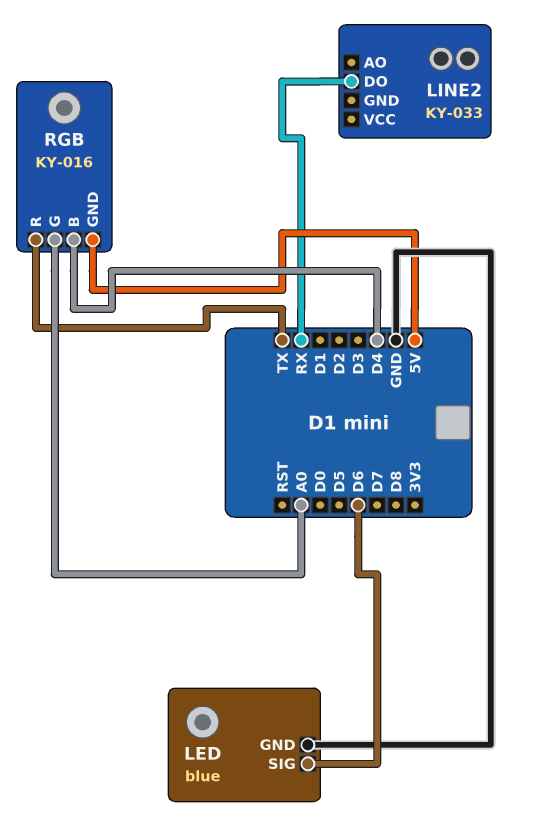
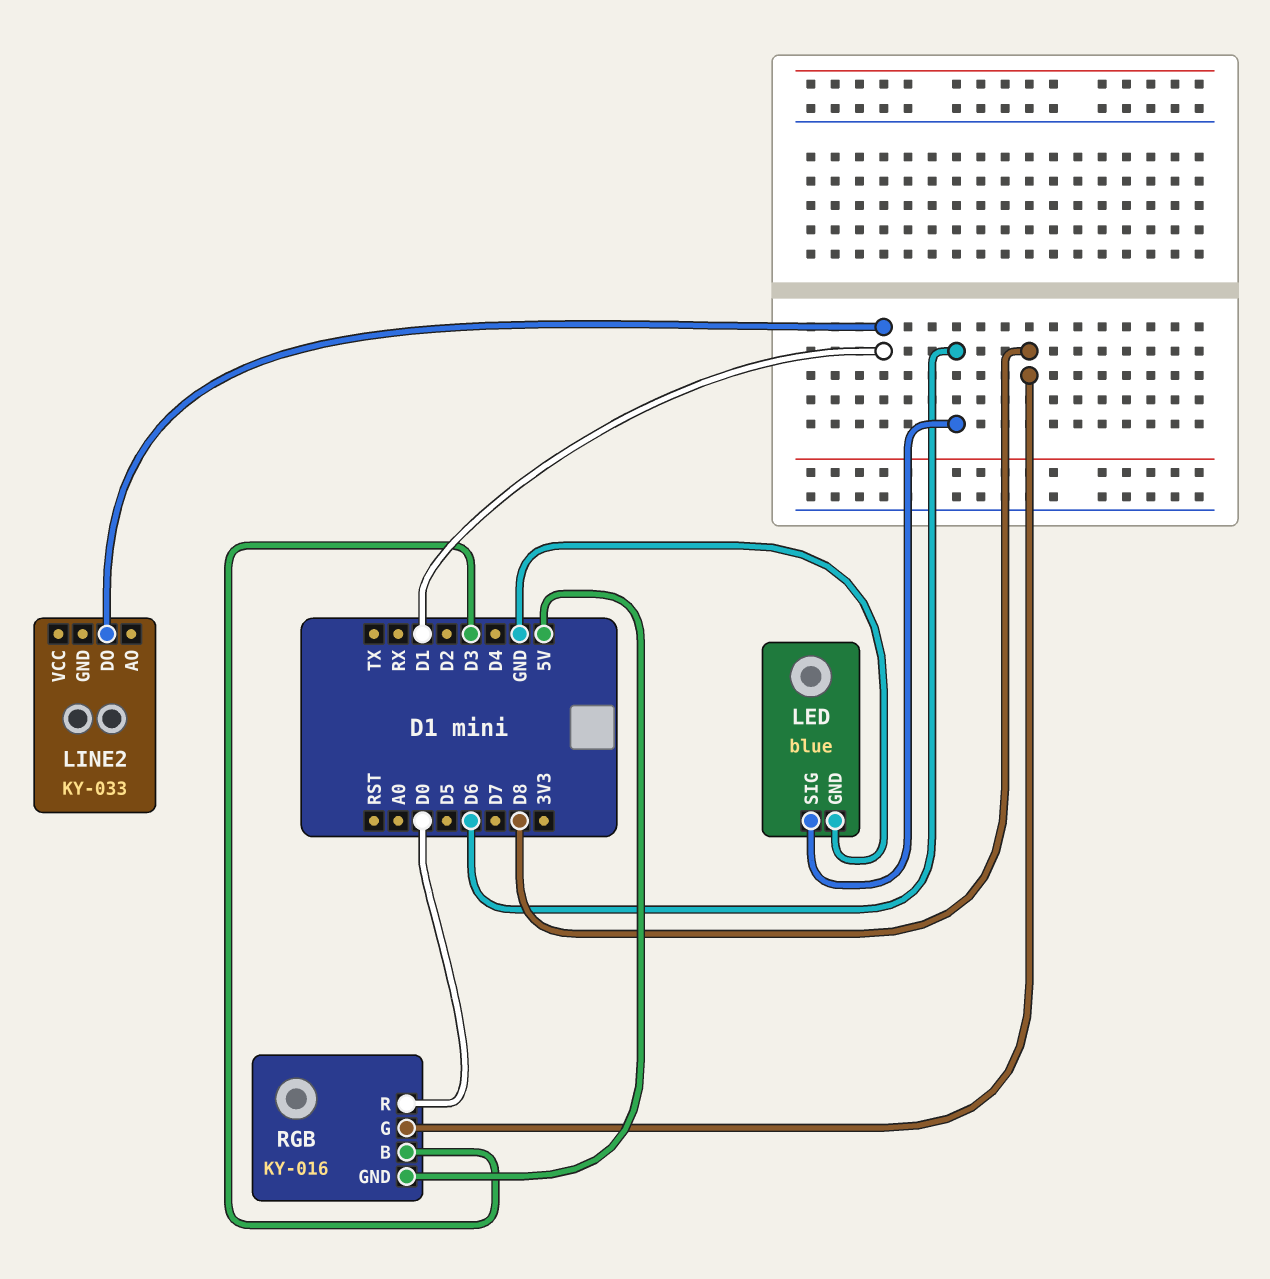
LINE2 pin DO: RX -> D1
RGB pin B: D4 -> D3
RGB pin G: A0 -> D8
RGB pin R: TX -> D0

